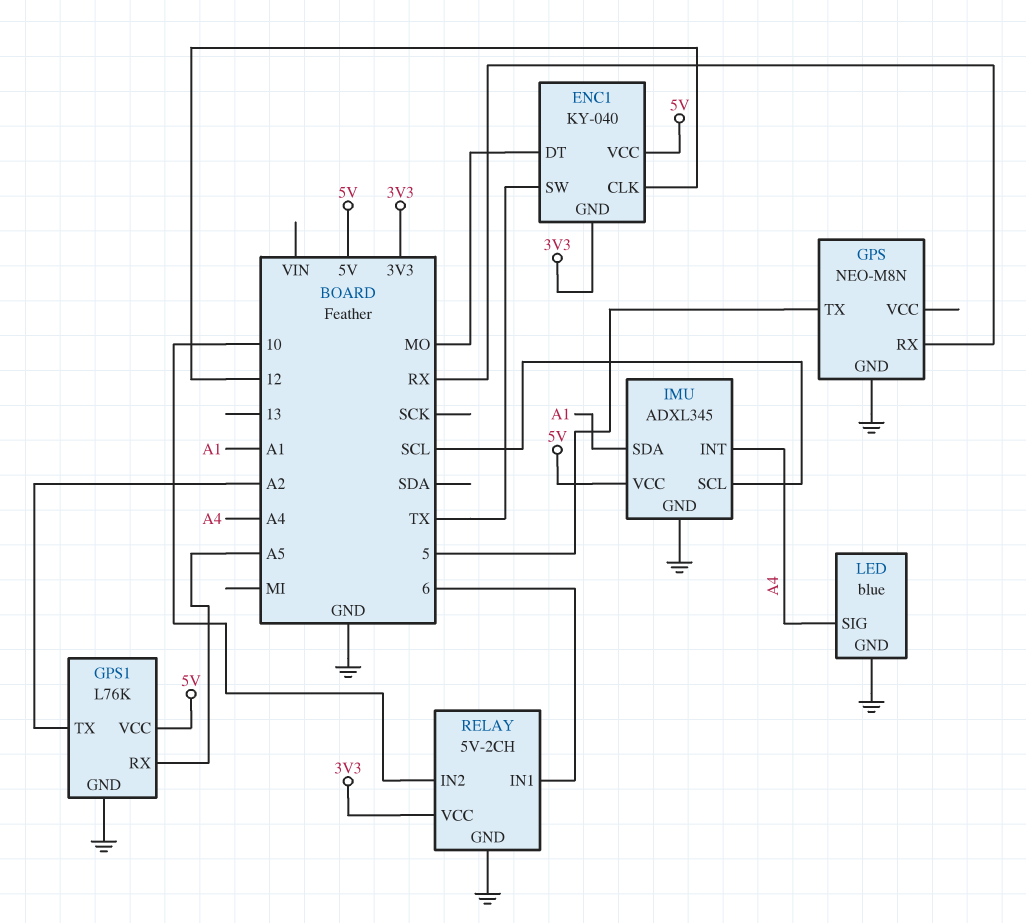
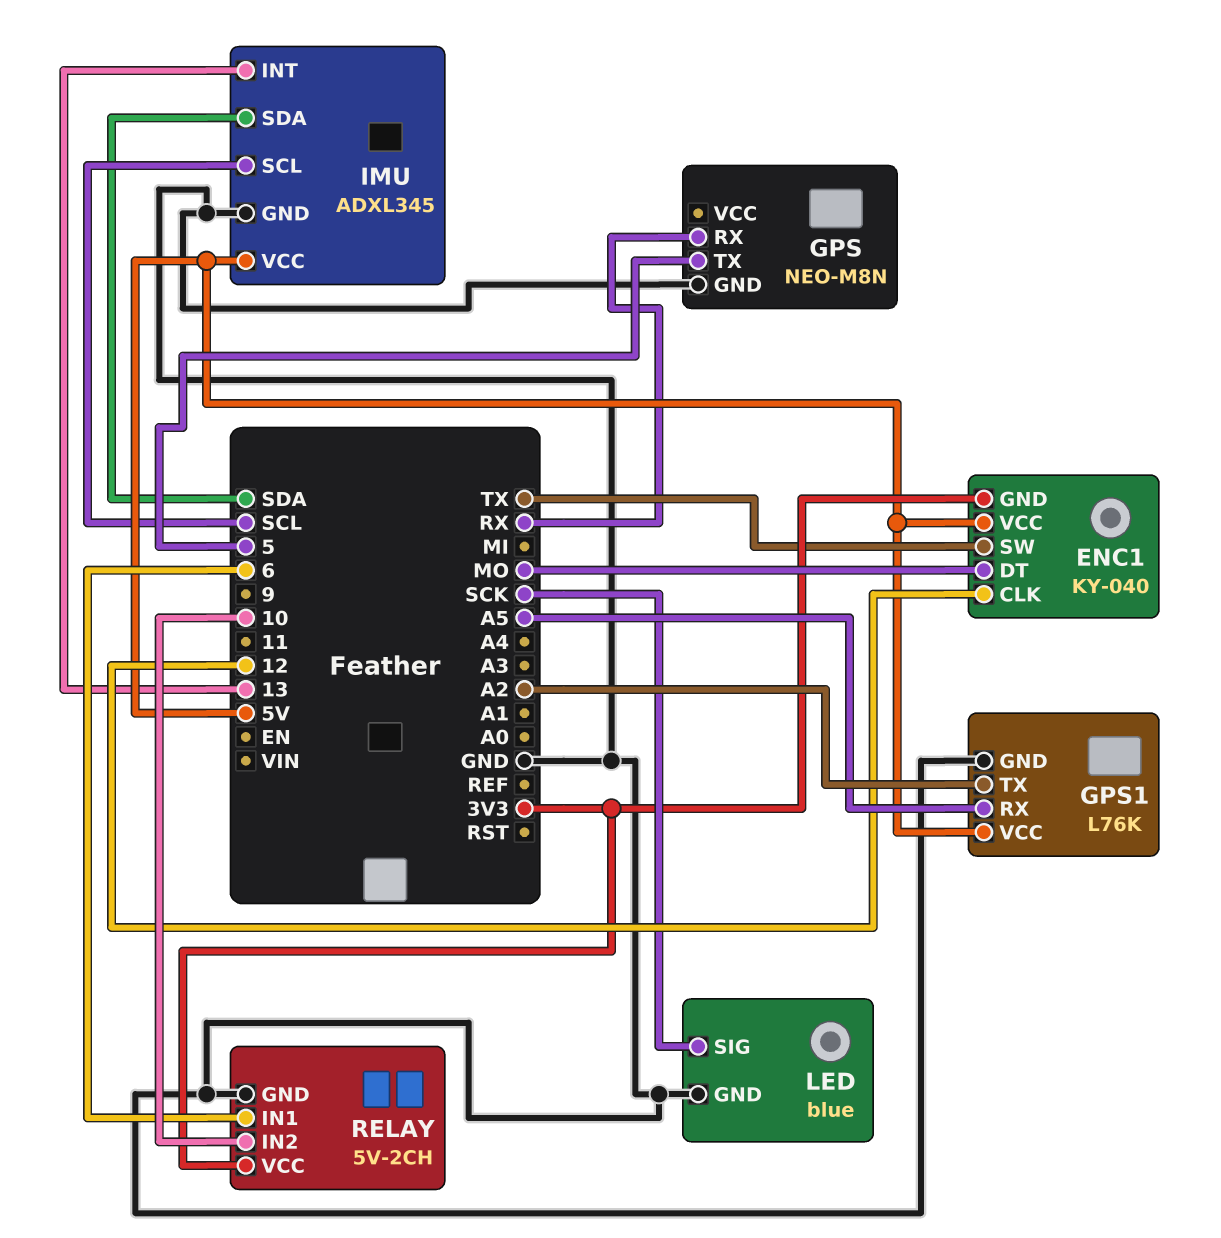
IMU pin INT: A4 -> 13
IMU pin SDA: A1 -> SDA
LED pin SIG: A4 -> SCK

